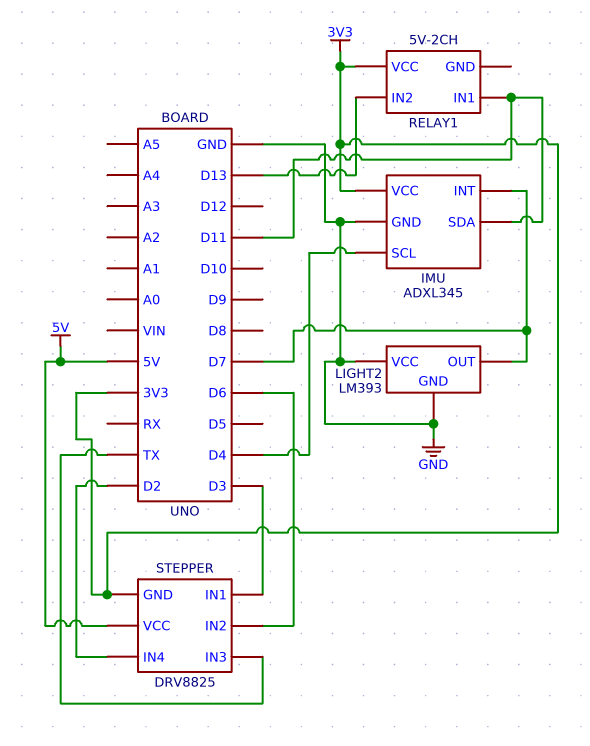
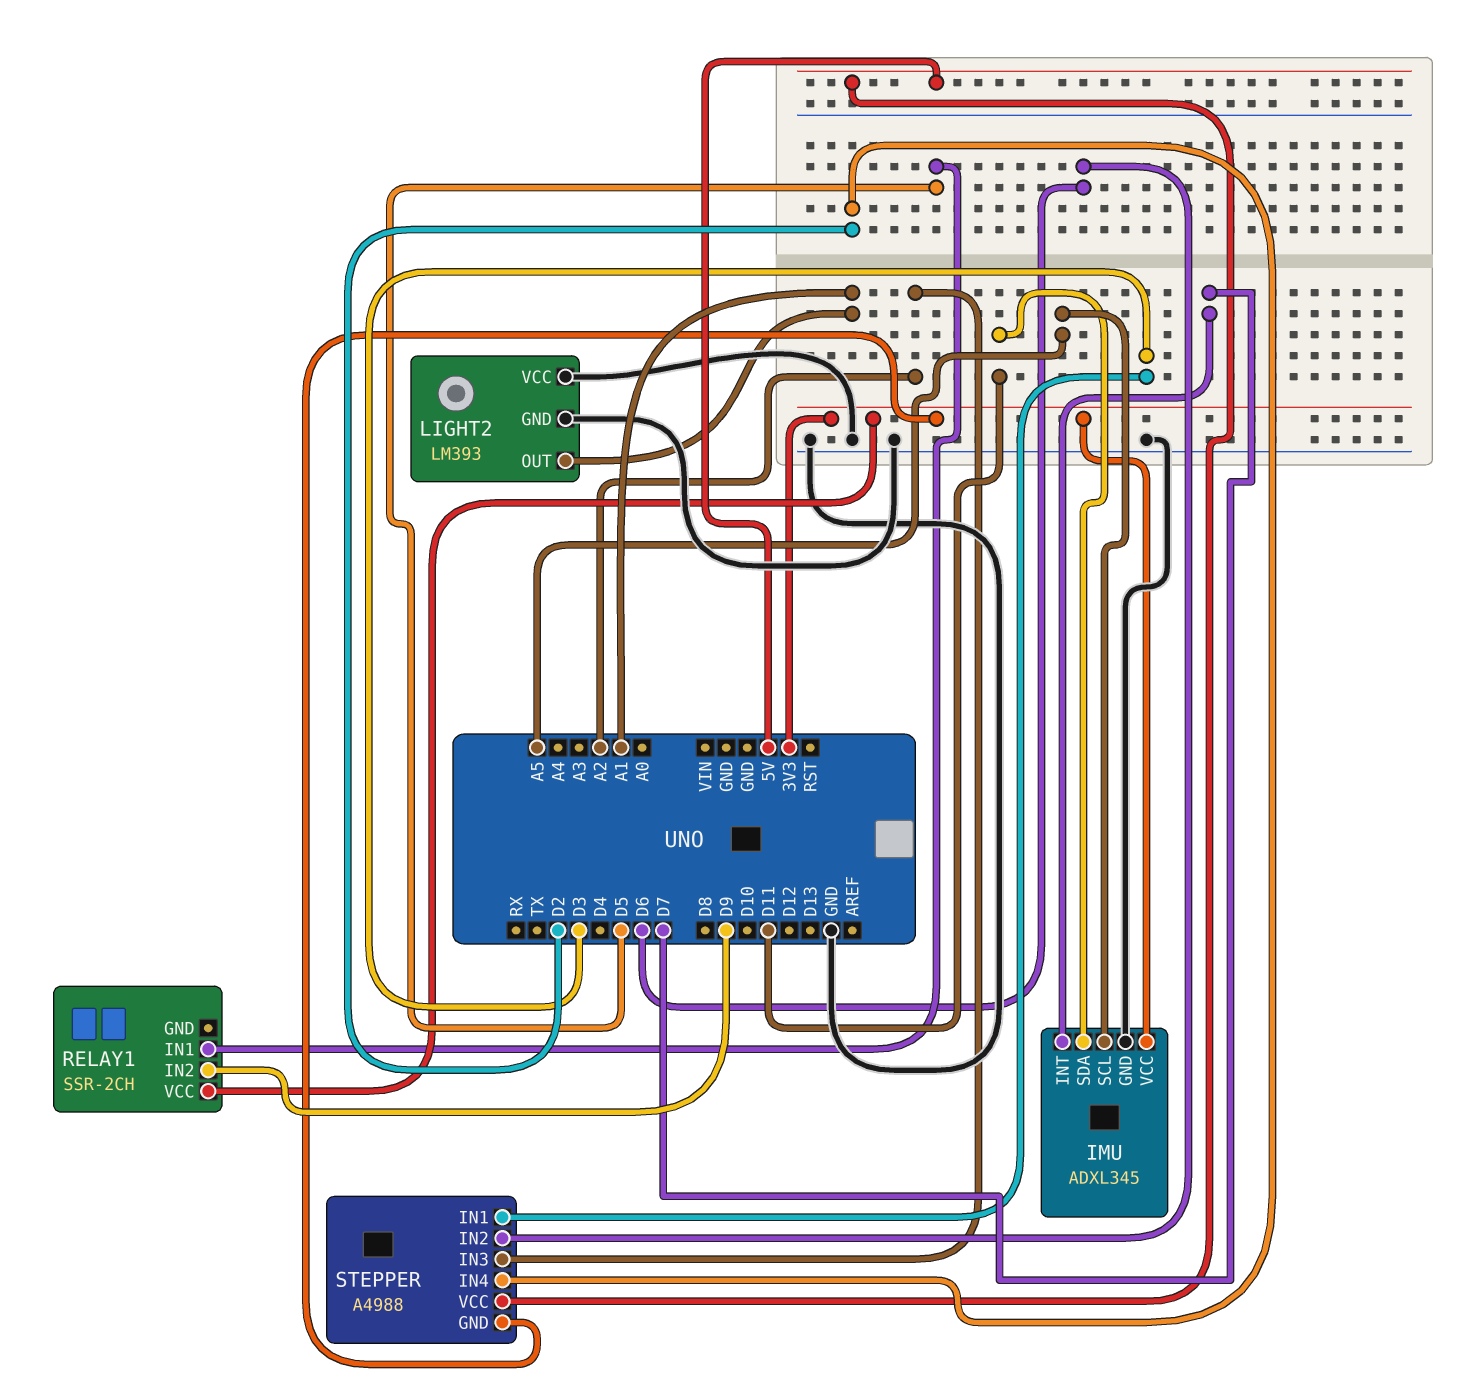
IMU pin SCL: D4 -> A5
LIGHT2 pin OUT: D7 -> A1
RELAY1: 5V-2CH -> SSR-2CH
RELAY1 pin IN1: D11 -> D5
RELAY1 pin IN2: D13 -> D9
STEPPER: DRV8825 -> A4988
STEPPER pin IN3: TX -> A2

